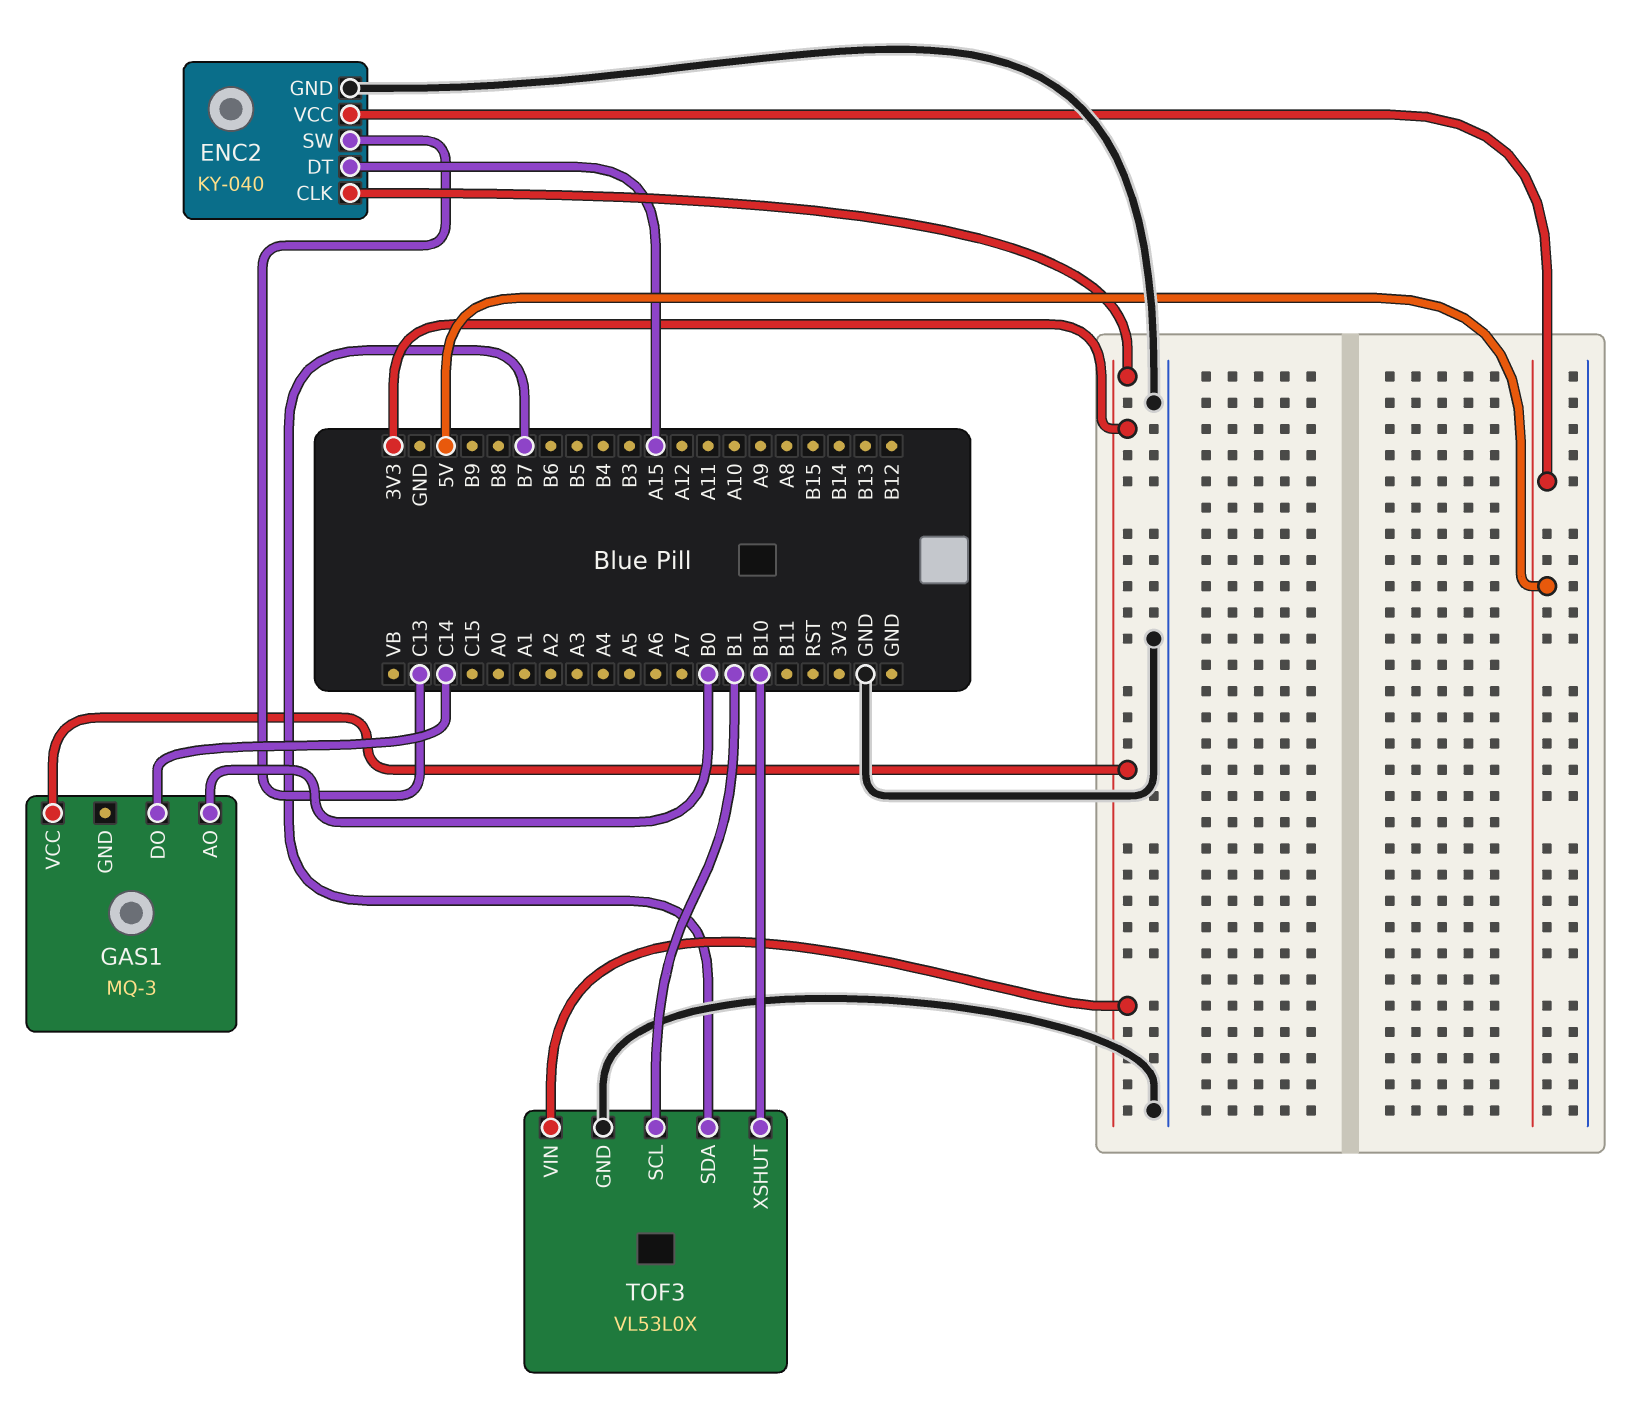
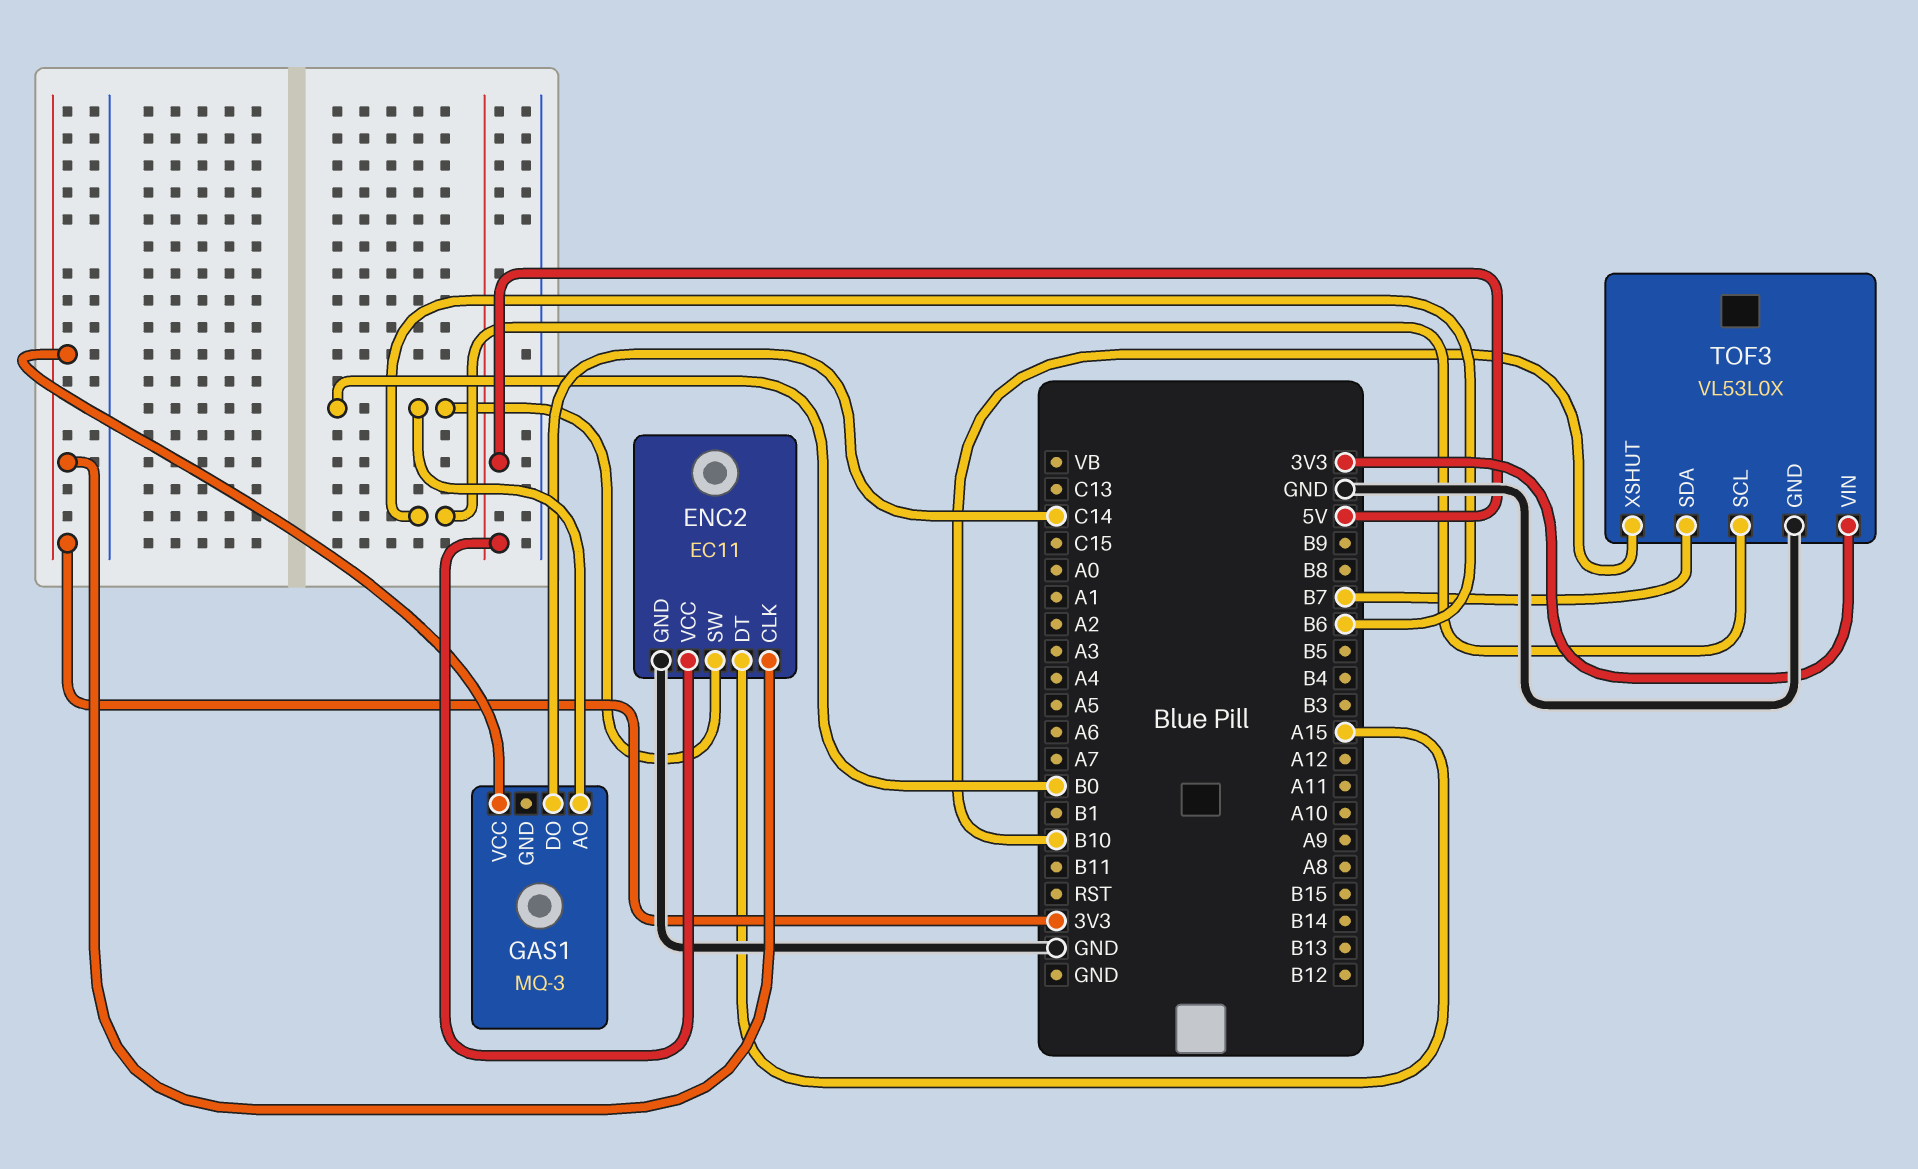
ENC2: KY-040 -> EC11
ENC2 pin SW: C13 -> B0
TOF3 pin SCL: B1 -> B6

